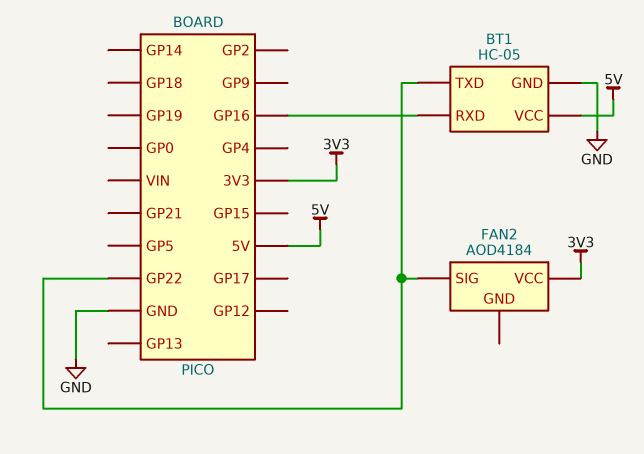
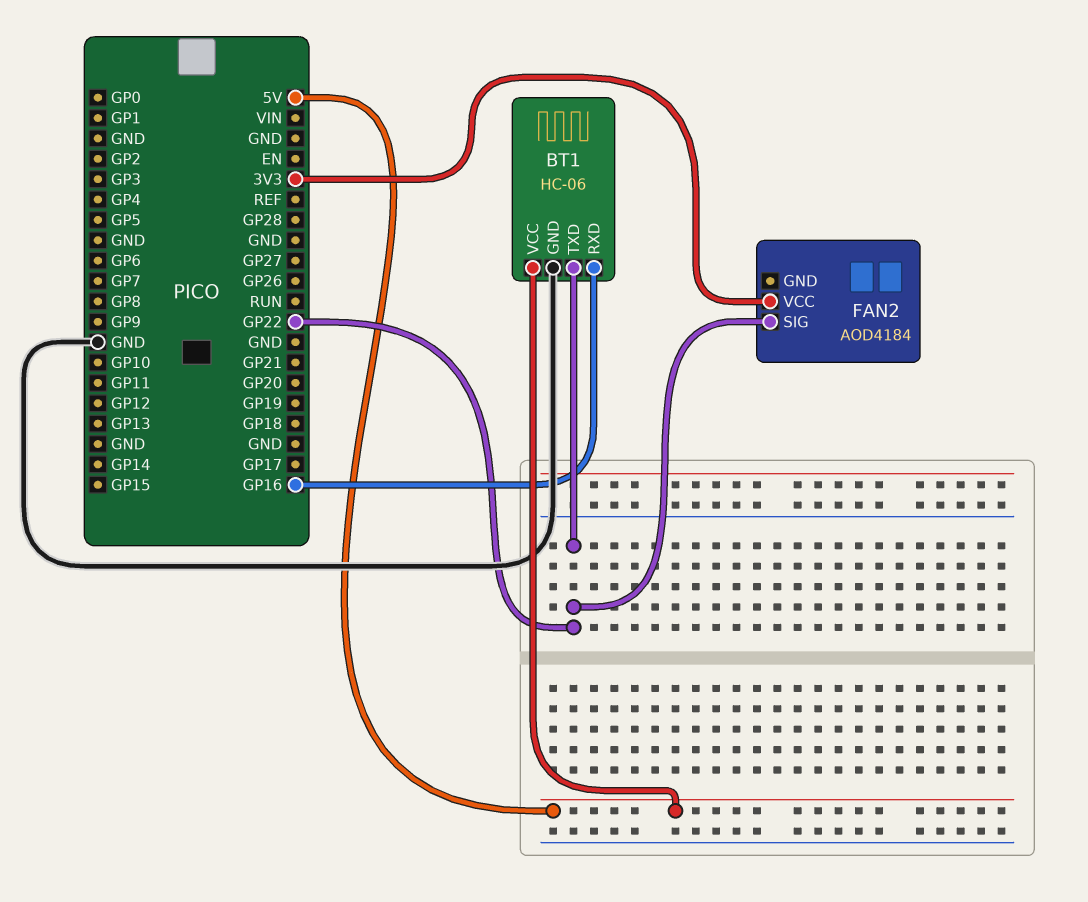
BT1: HC-05 -> HC-06

